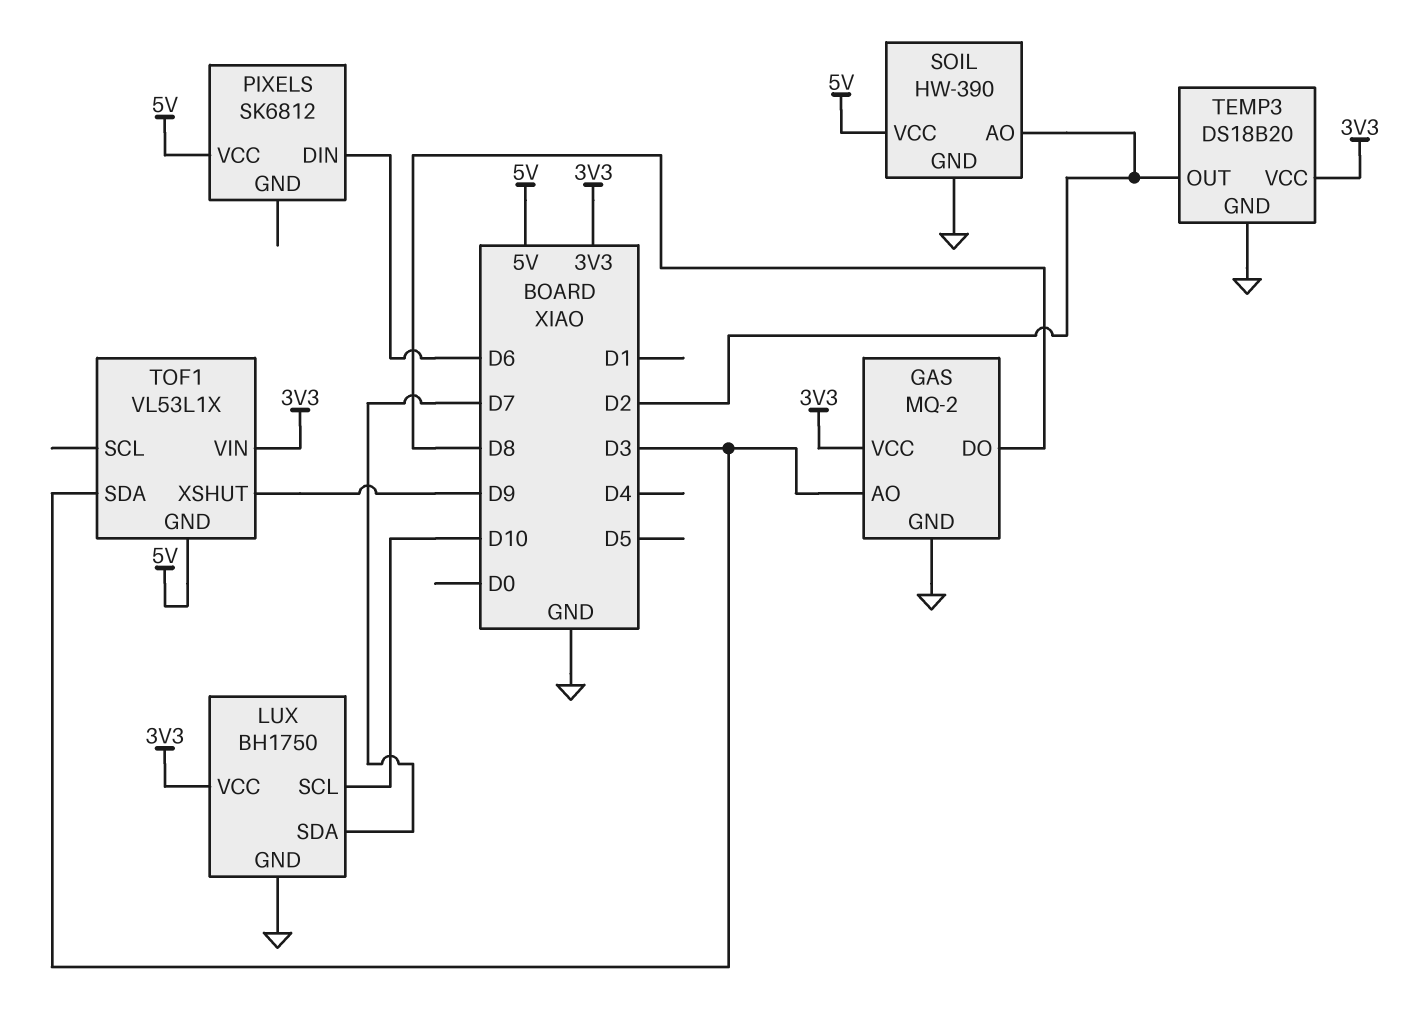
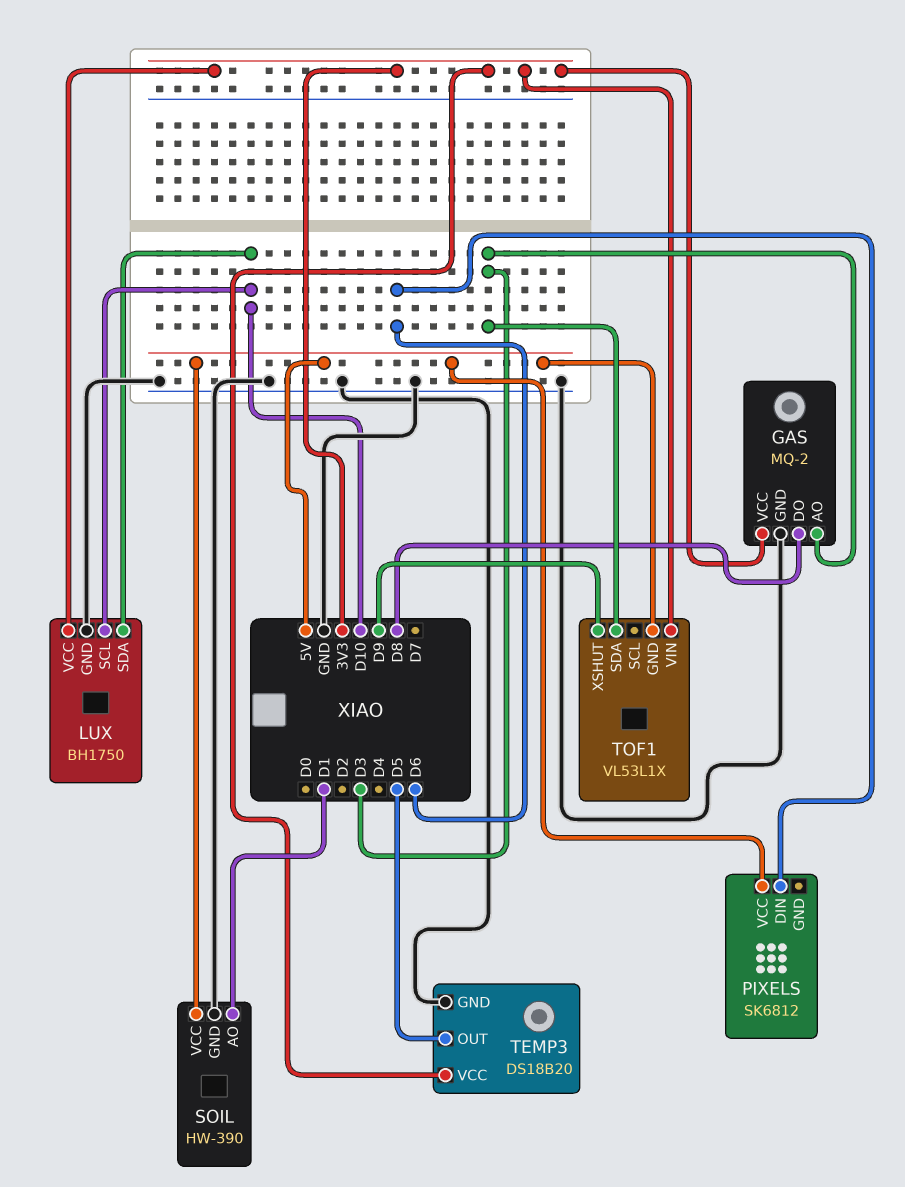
LUX pin SDA: D7 -> D10
SOIL pin AO: D2 -> D1
TEMP3 pin OUT: D2 -> D5

